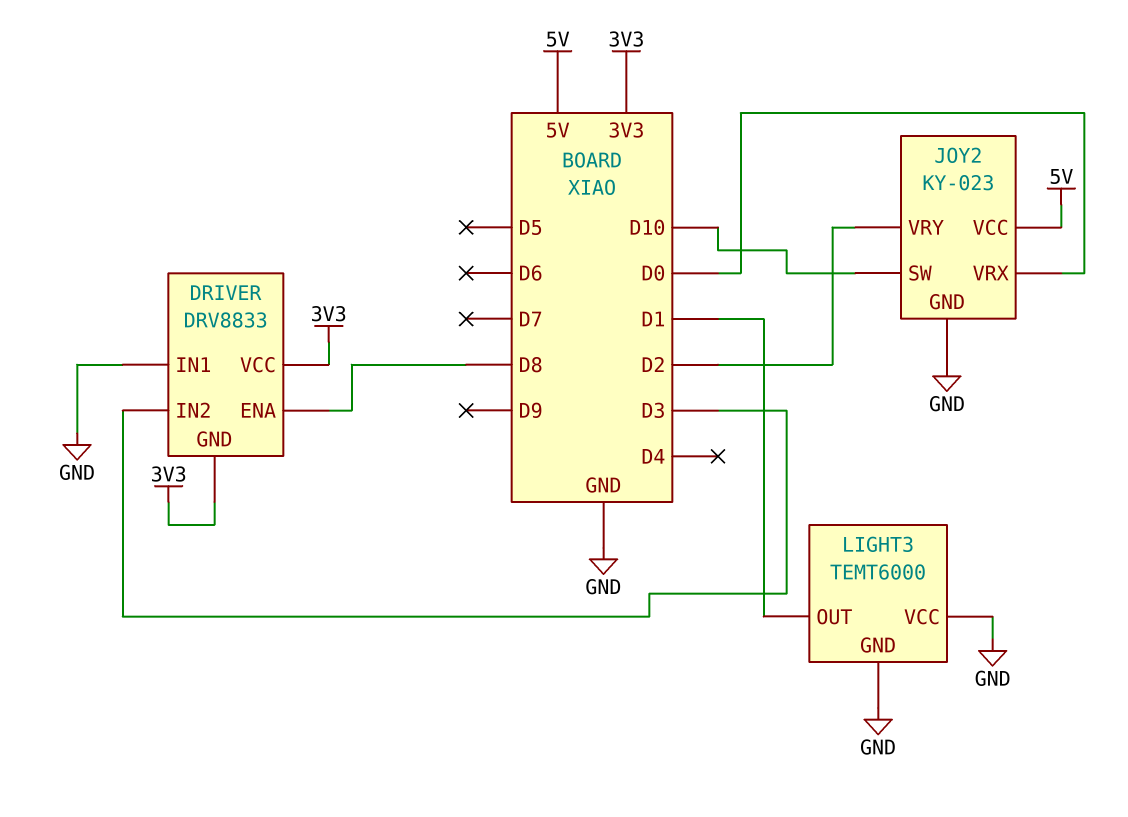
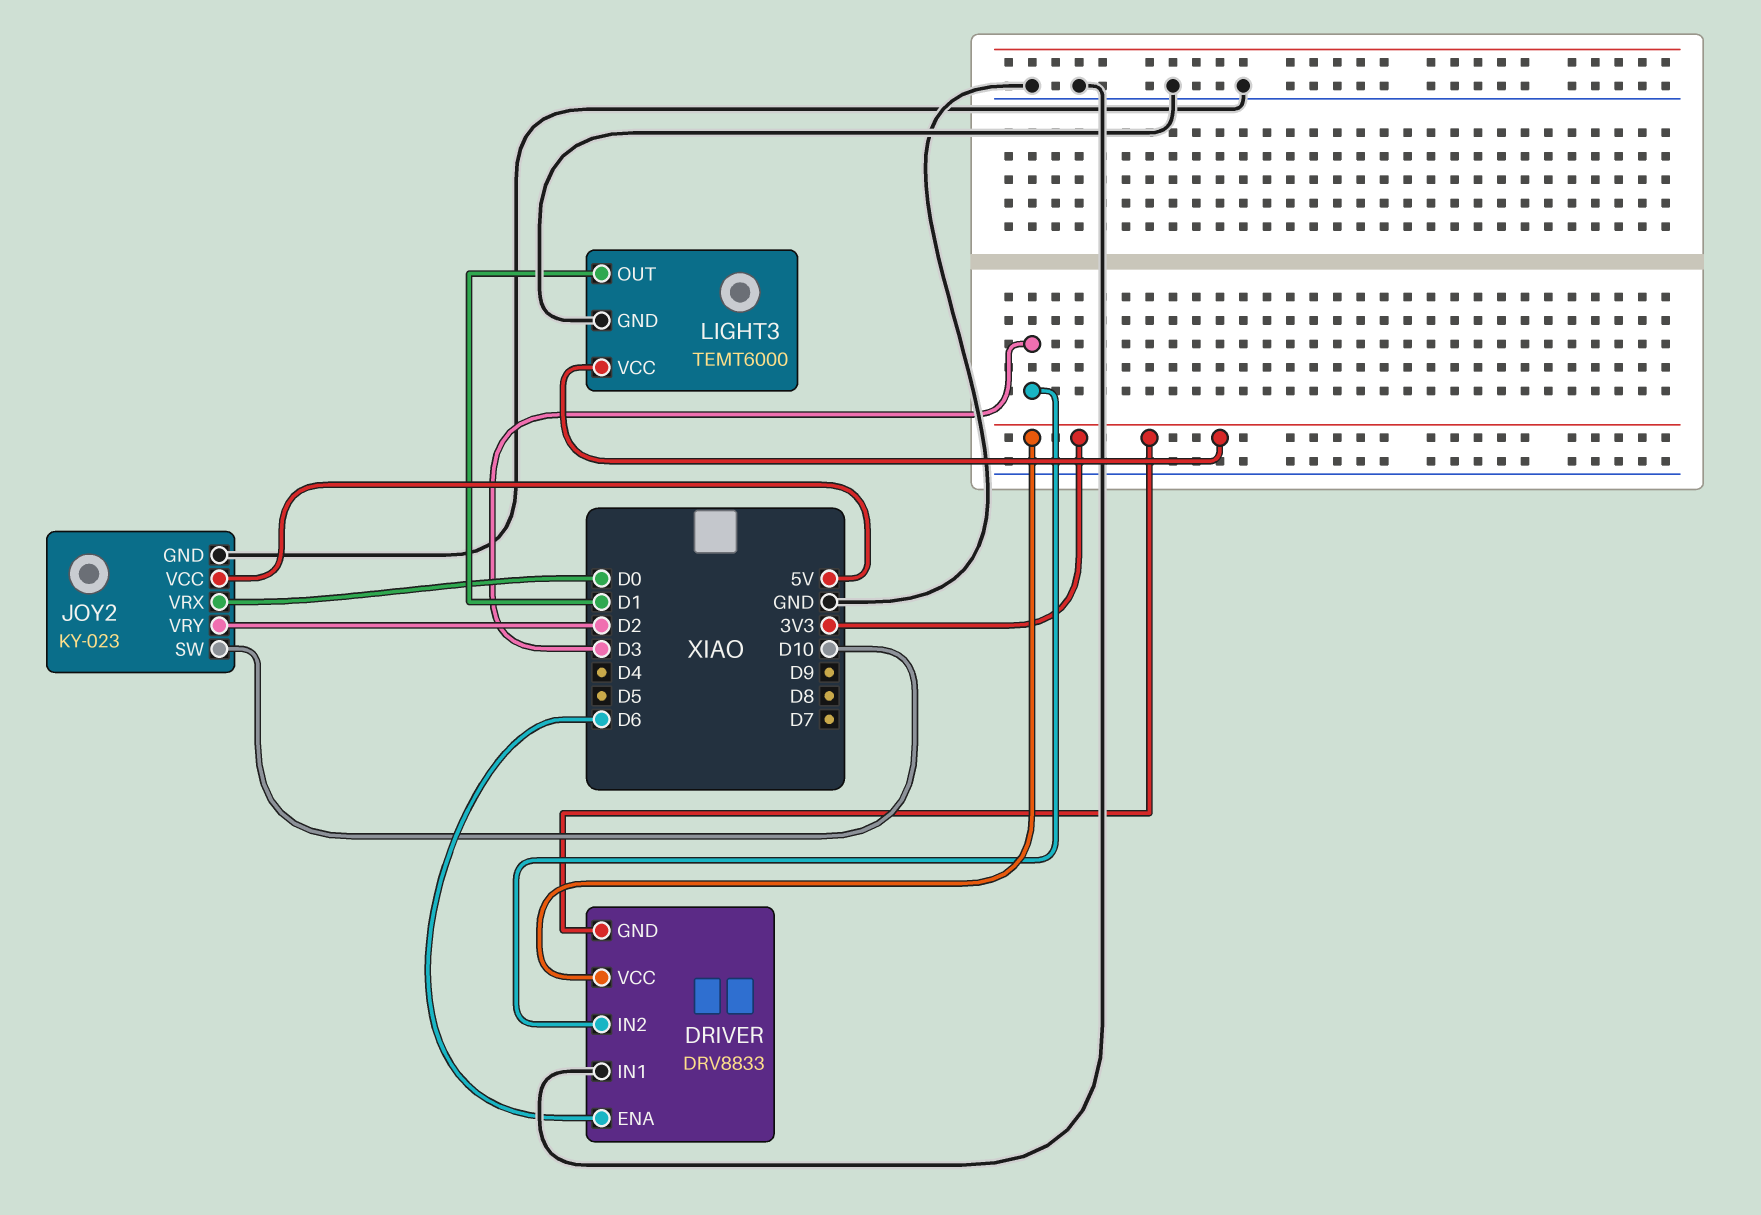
DRIVER pin ENA: D8 -> D6
LIGHT3 pin VCC: GND -> 3V3

